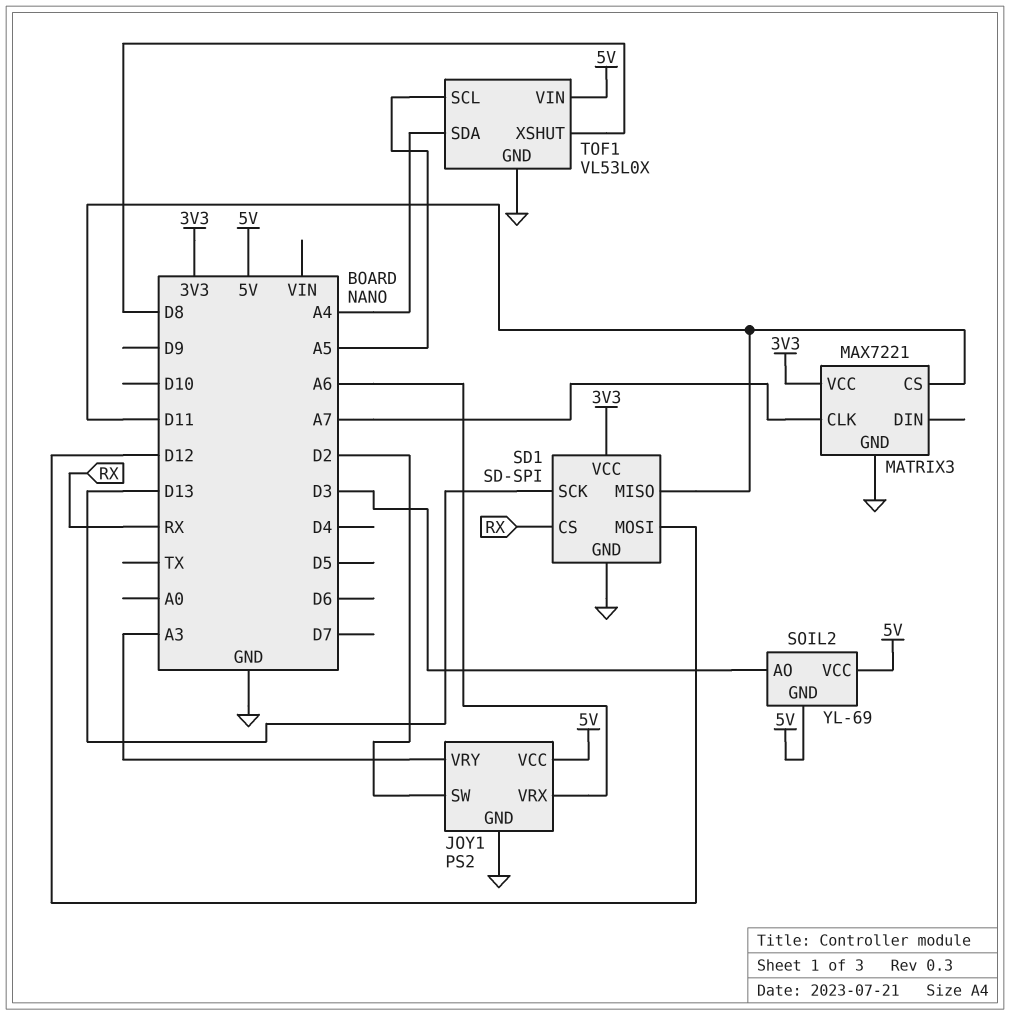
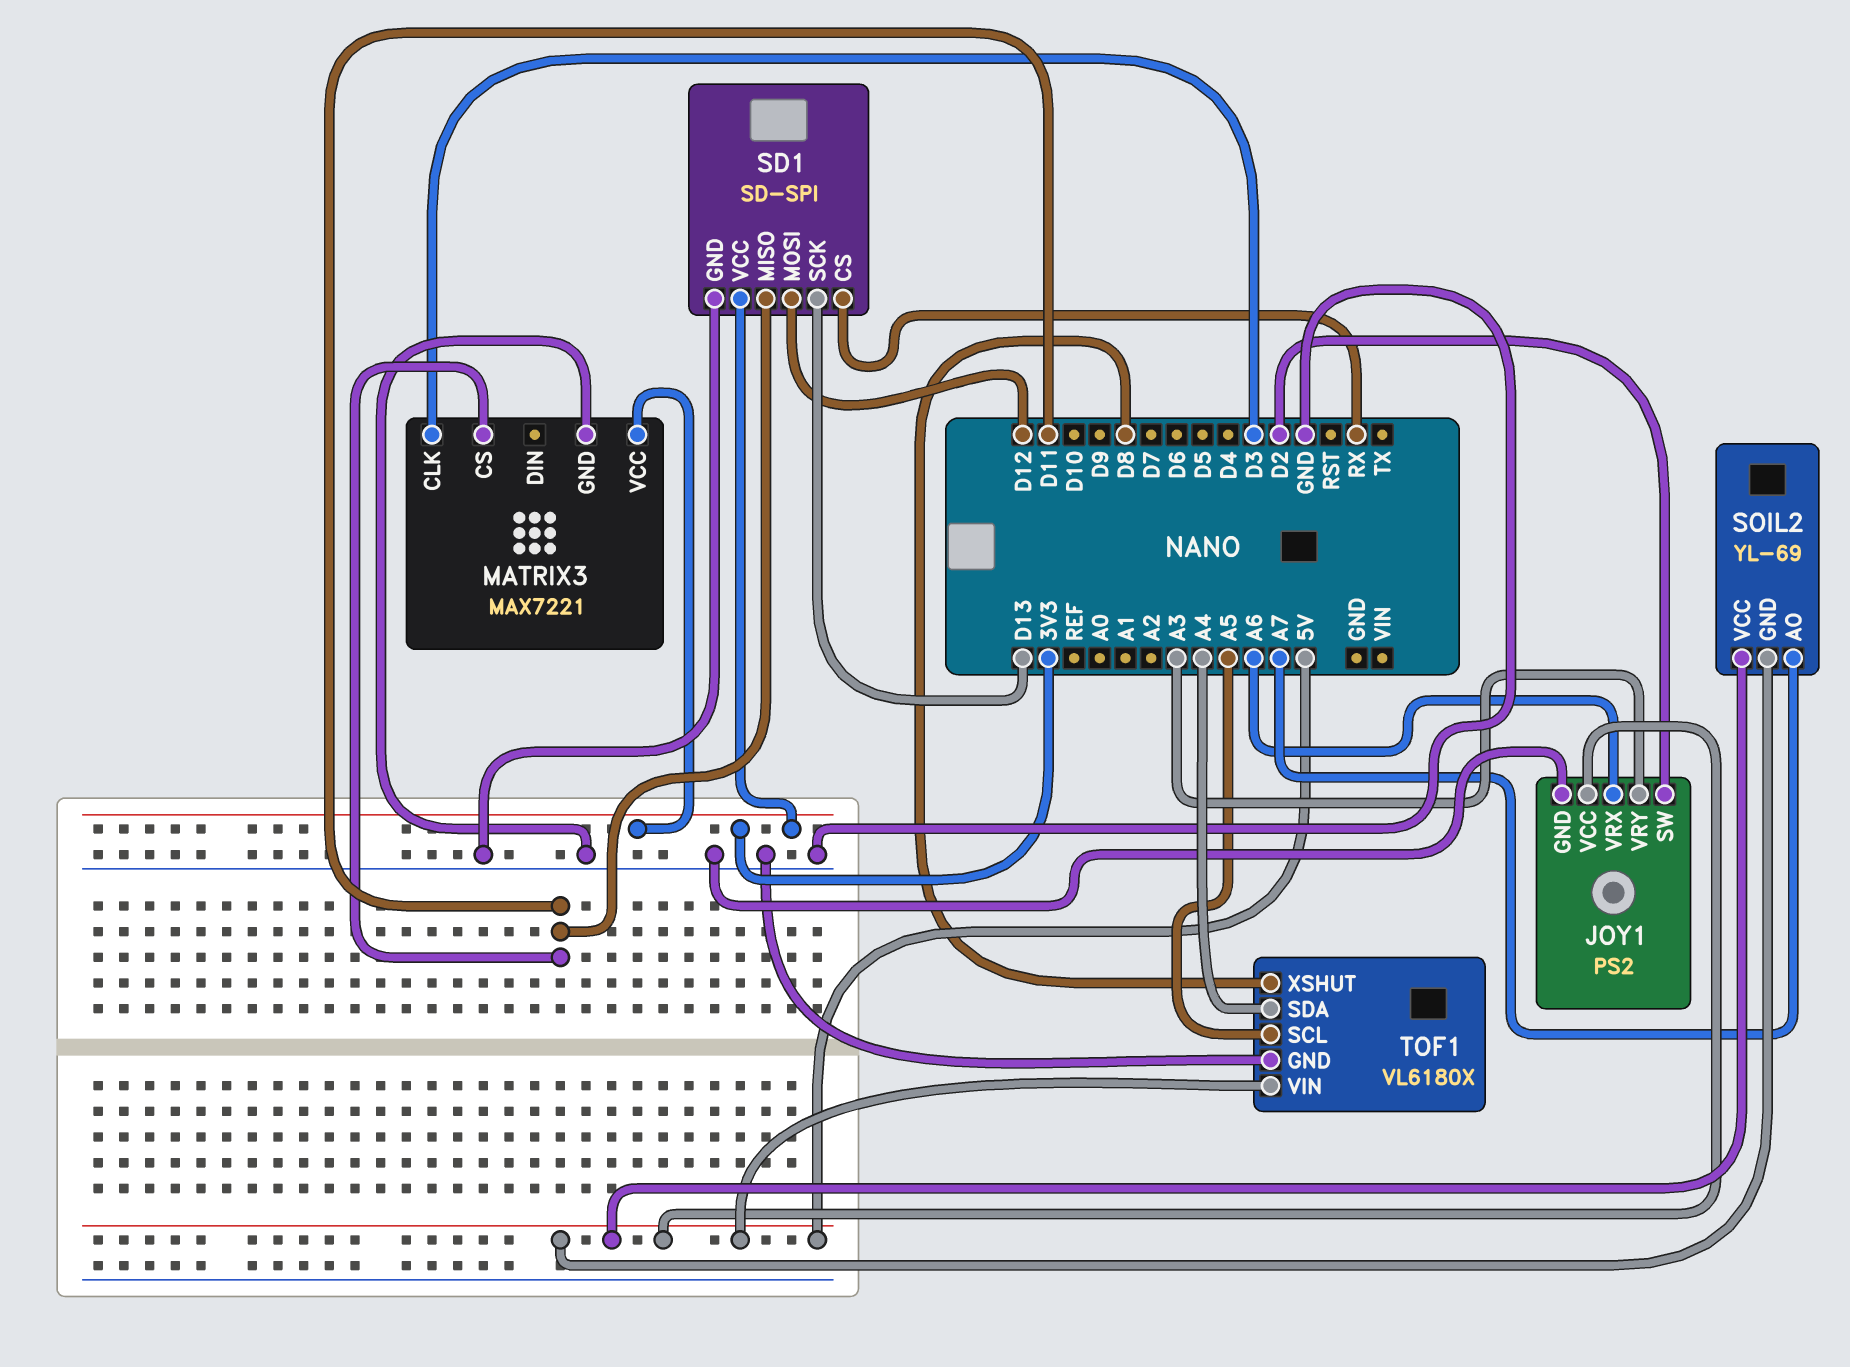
MATRIX3 pin CLK: A7 -> D3
SOIL2 pin AO: D3 -> A7
TOF1: VL53L0X -> VL6180X

